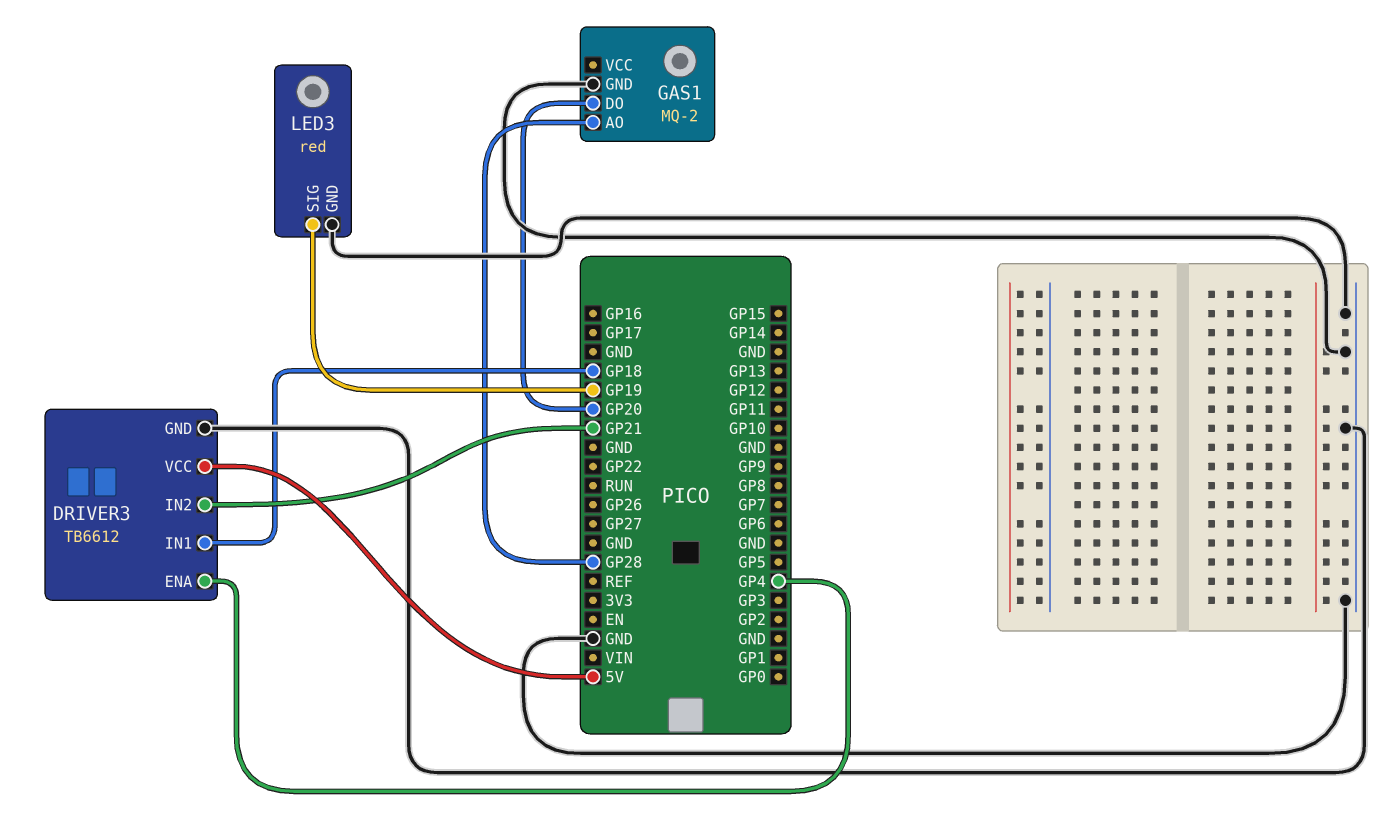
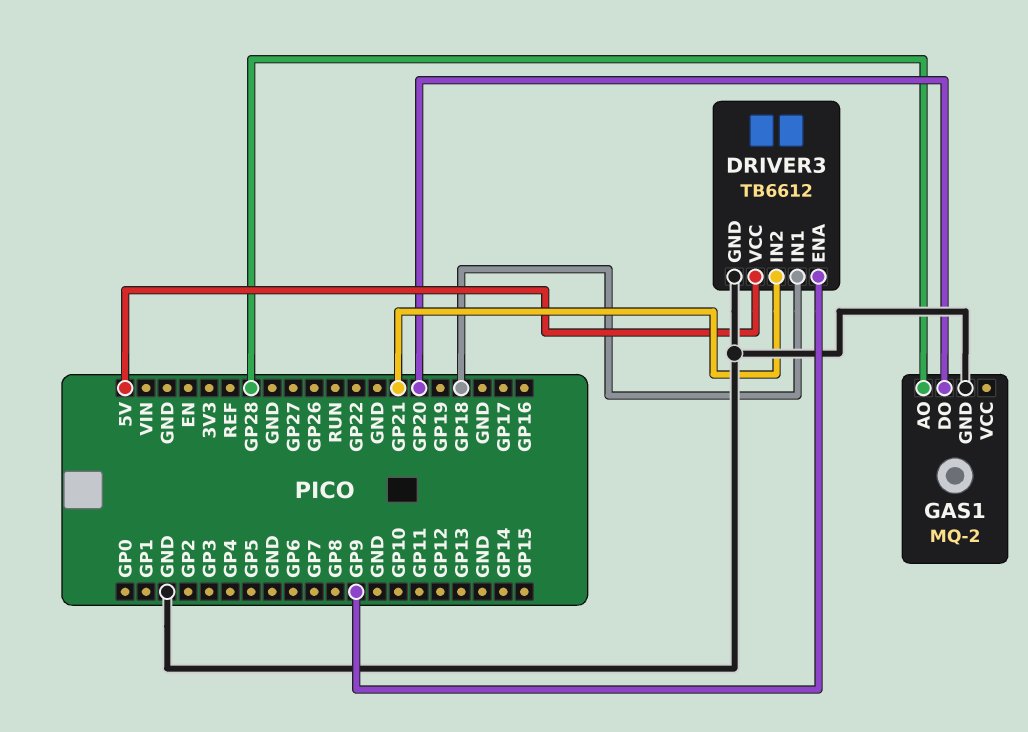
DRIVER3 pin ENA: GP4 -> GP9
LED3: red -> none
LED3 pin GND: GND -> none
LED3 pin SIG: GP19 -> none

